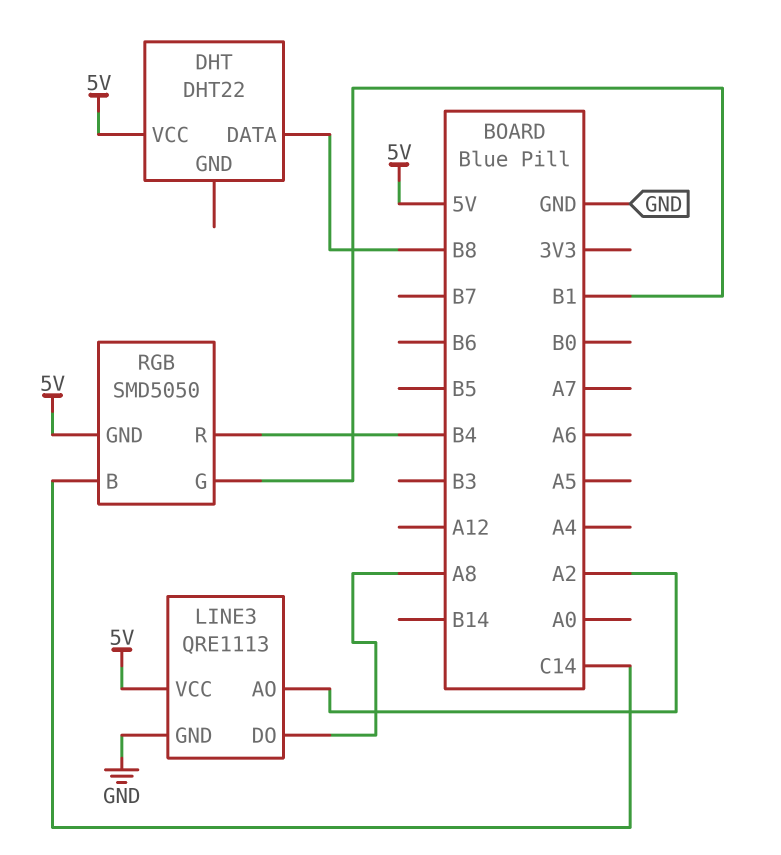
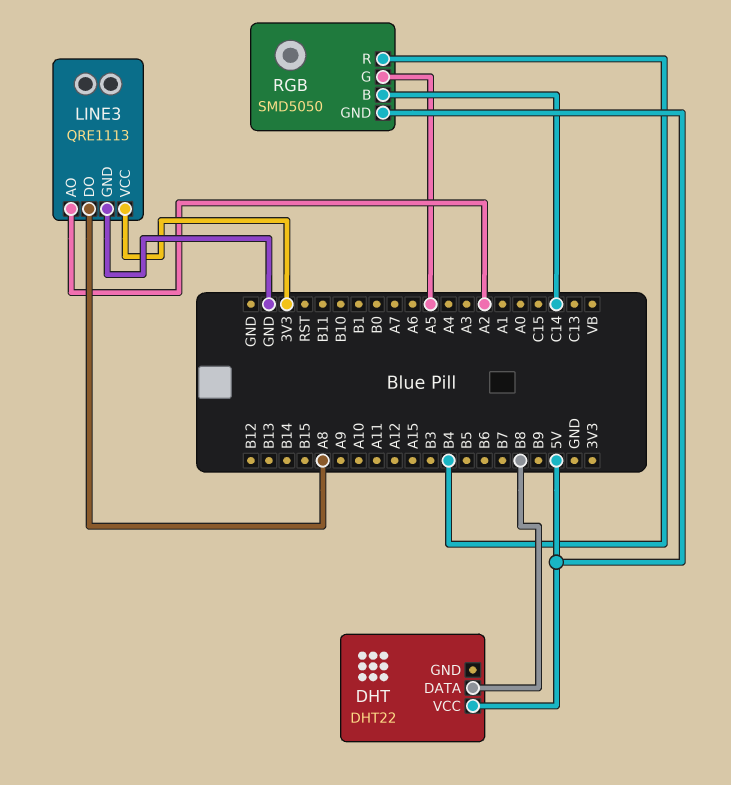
LINE3 pin VCC: 5V -> 3V3
RGB pin G: B1 -> A5

